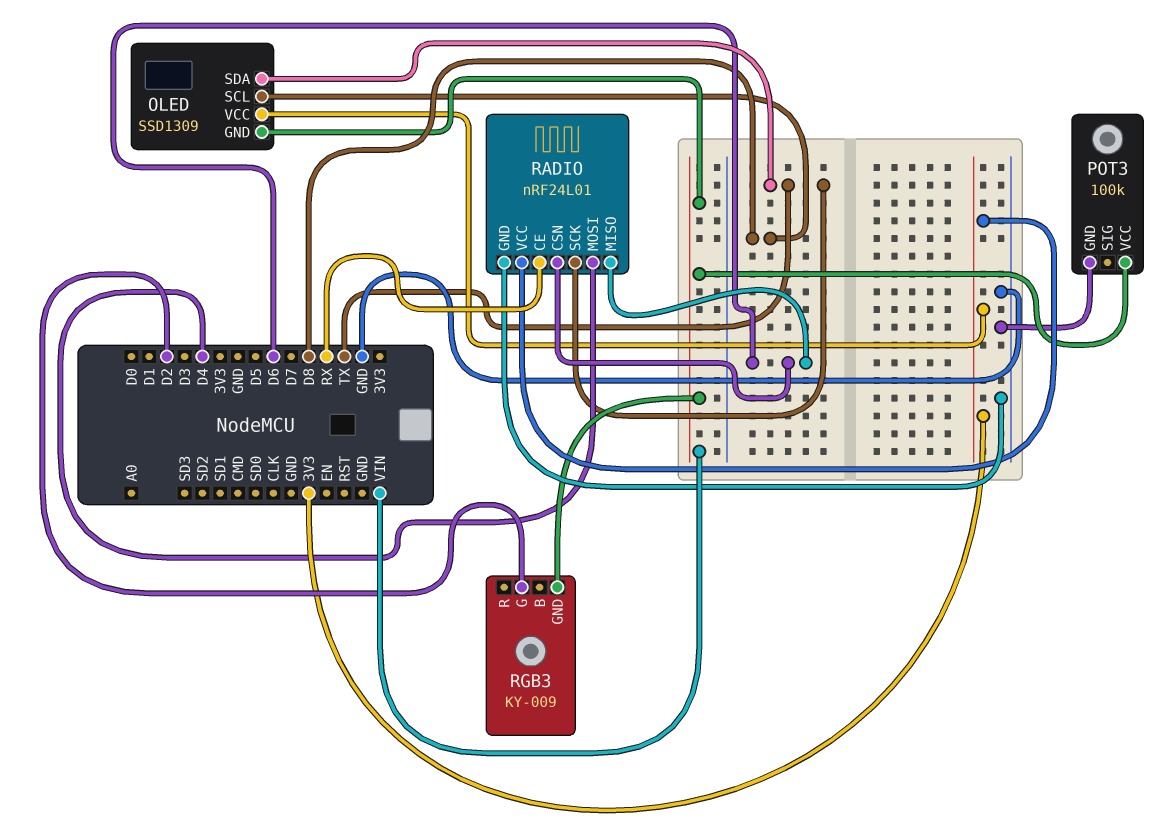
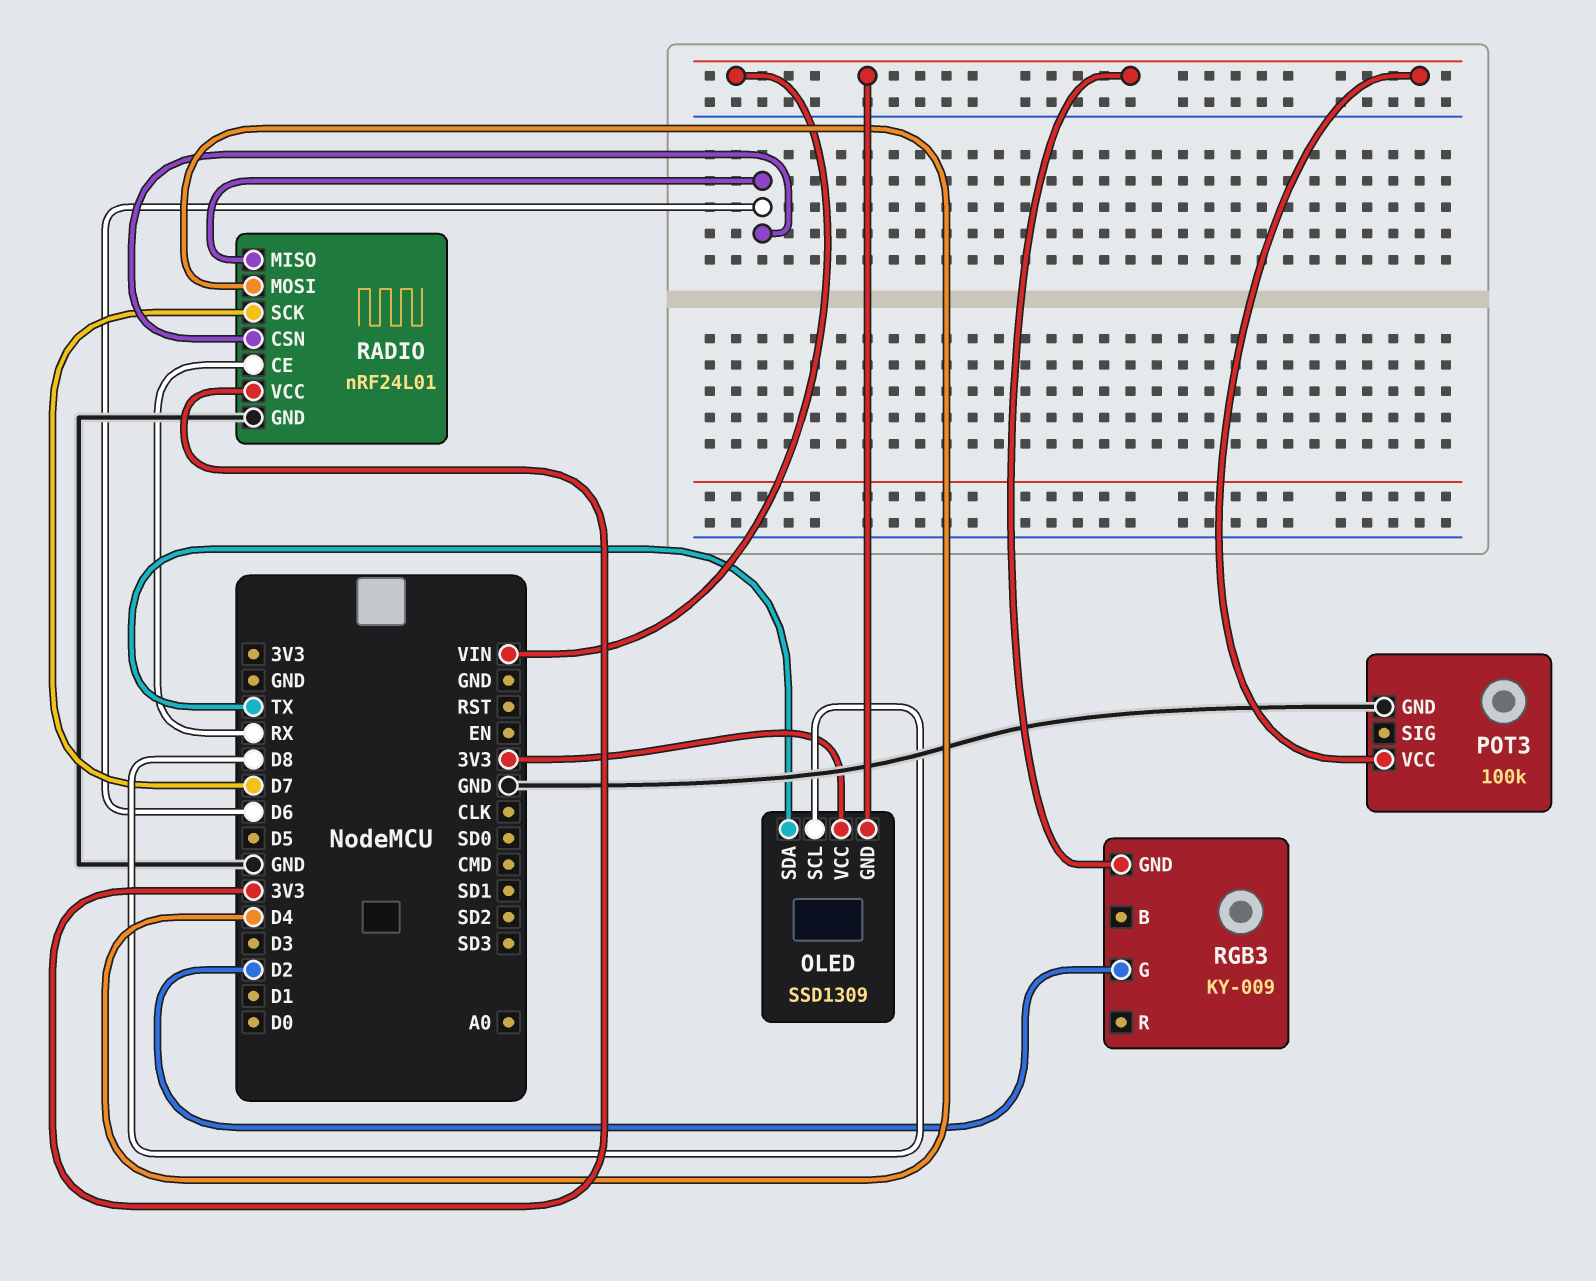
RADIO pin SCK: TX -> D7

